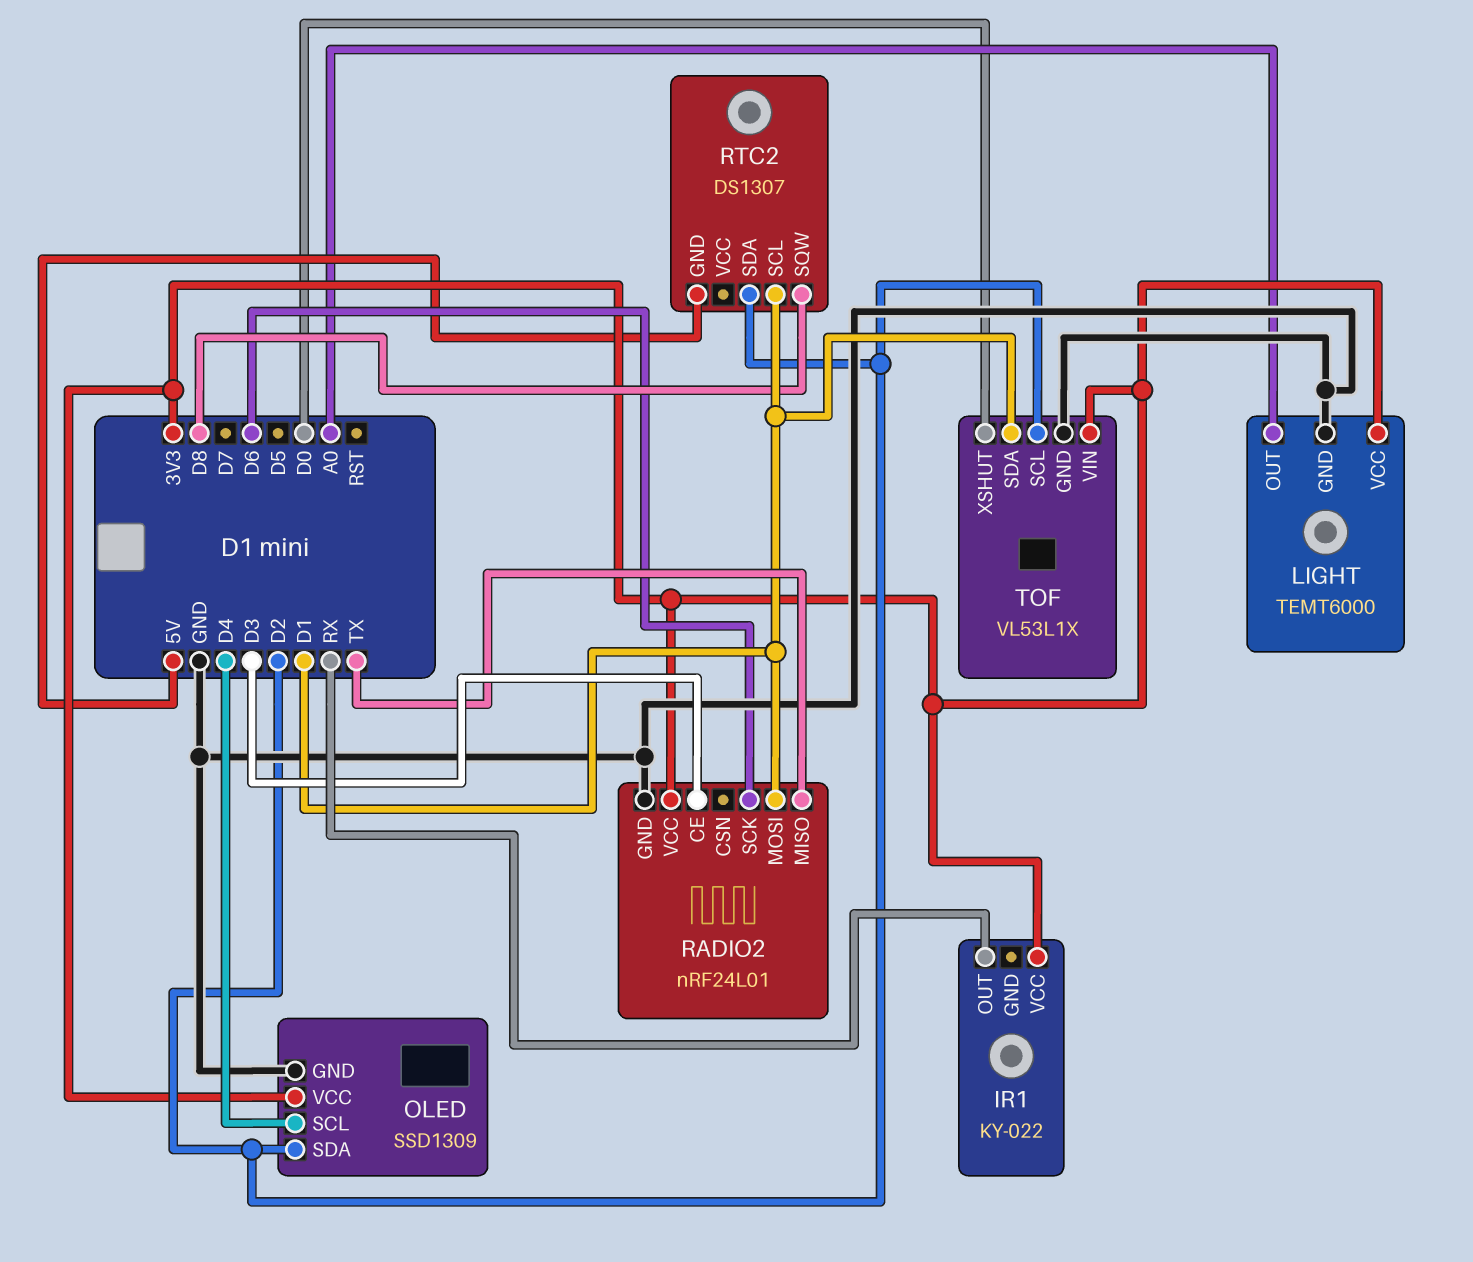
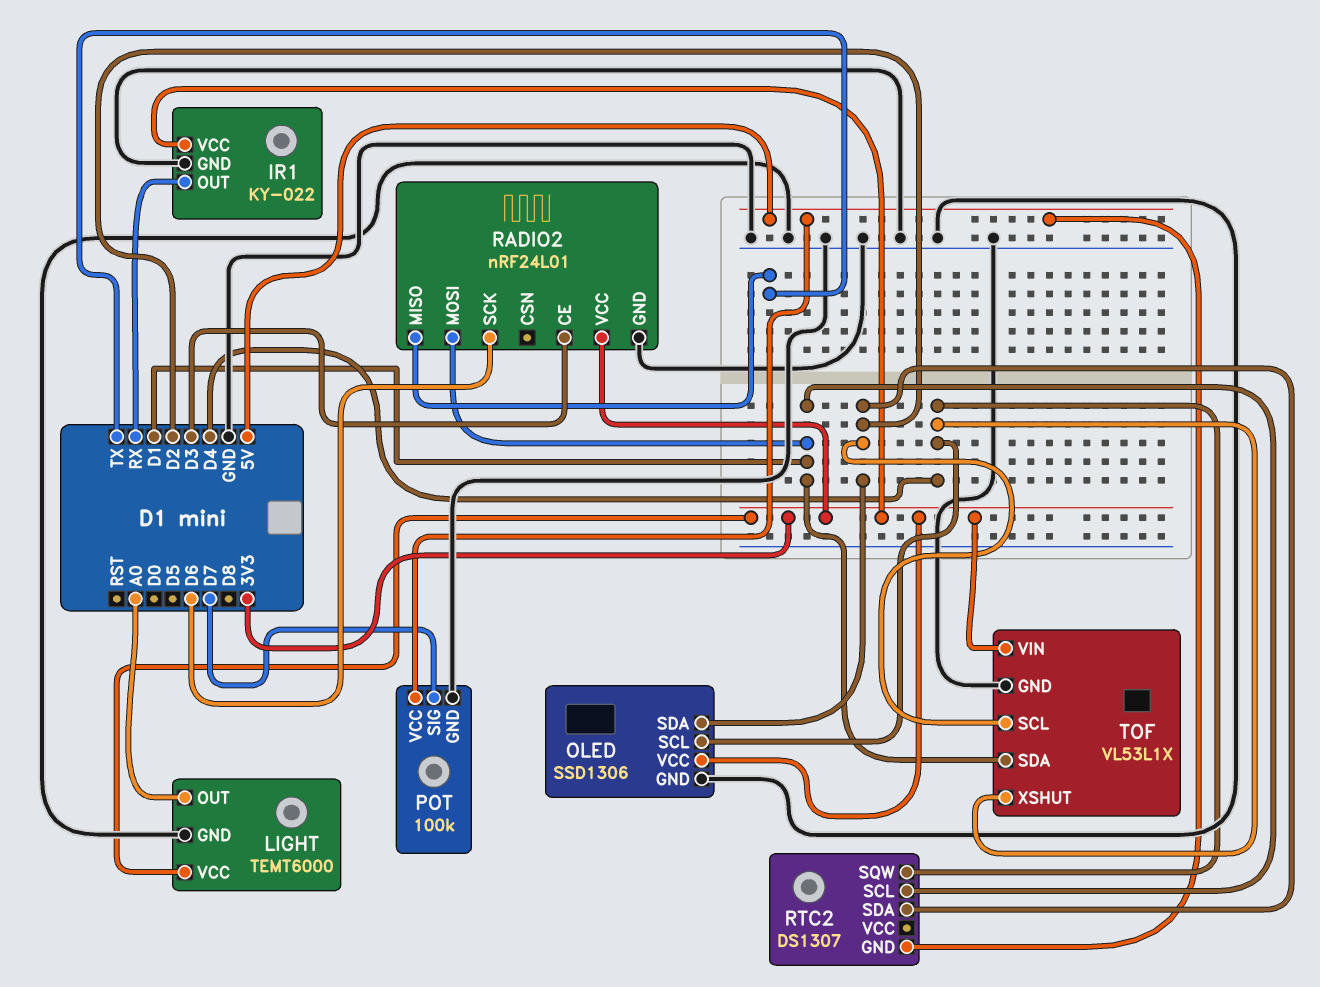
IR1 pin GND: none -> GND
OLED: SSD1309 -> SSD1306
POT: none -> 100k
POT pin GND: none -> GND
POT pin SIG: none -> D7
POT pin VCC: none -> 5V
RTC2 pin SQW: D8 -> D4
TOF pin XSHUT: D0 -> D4

